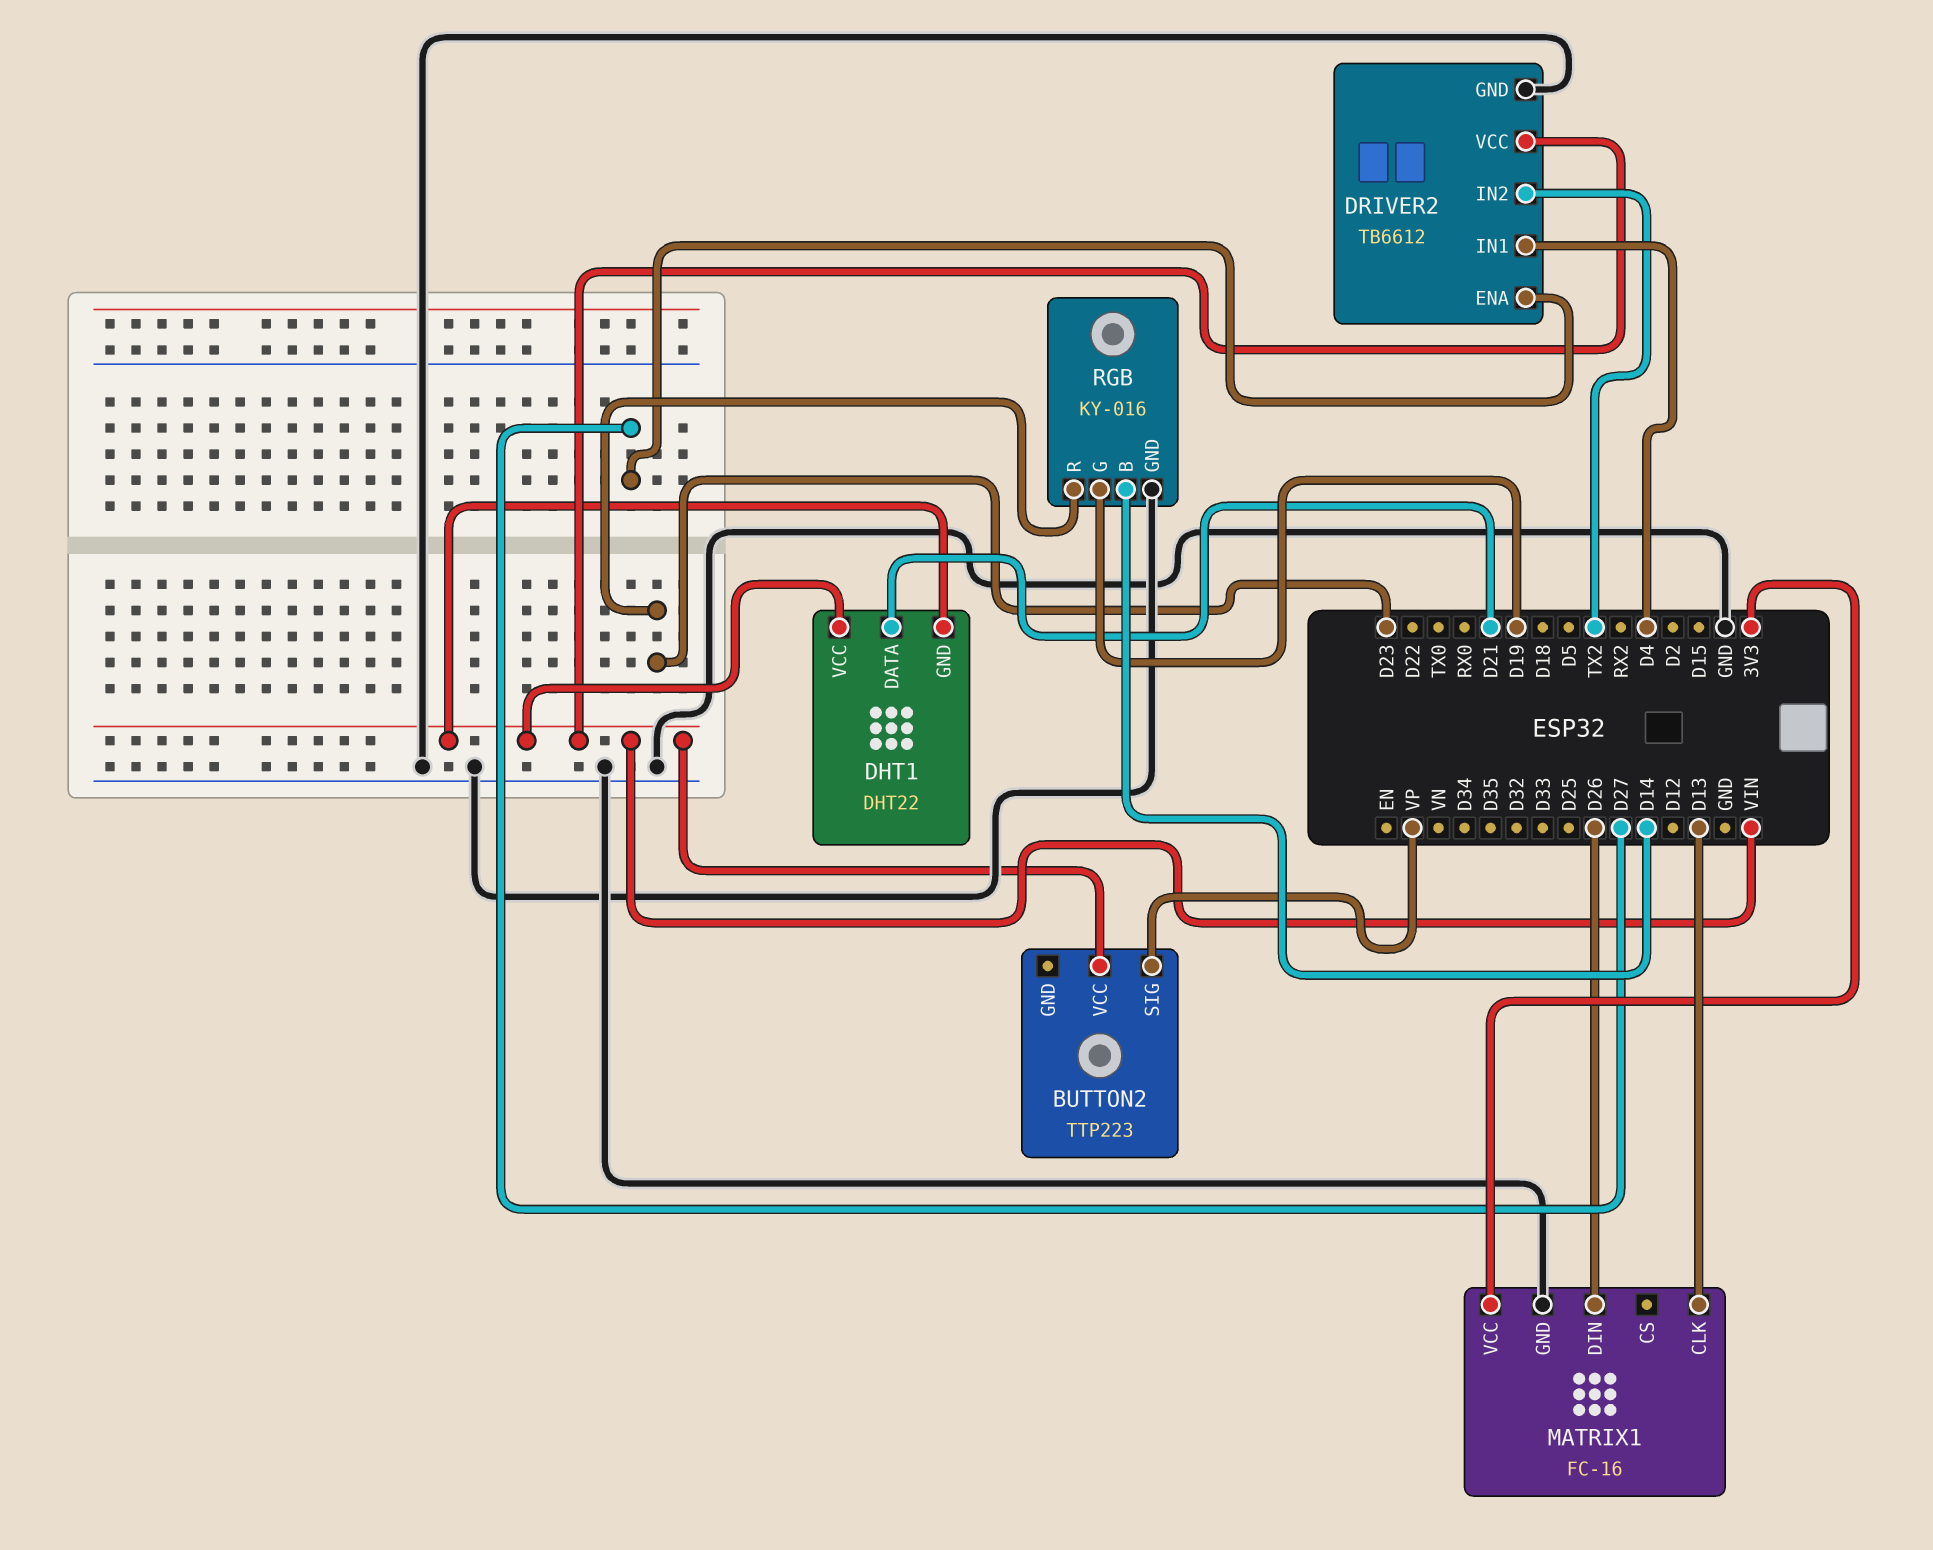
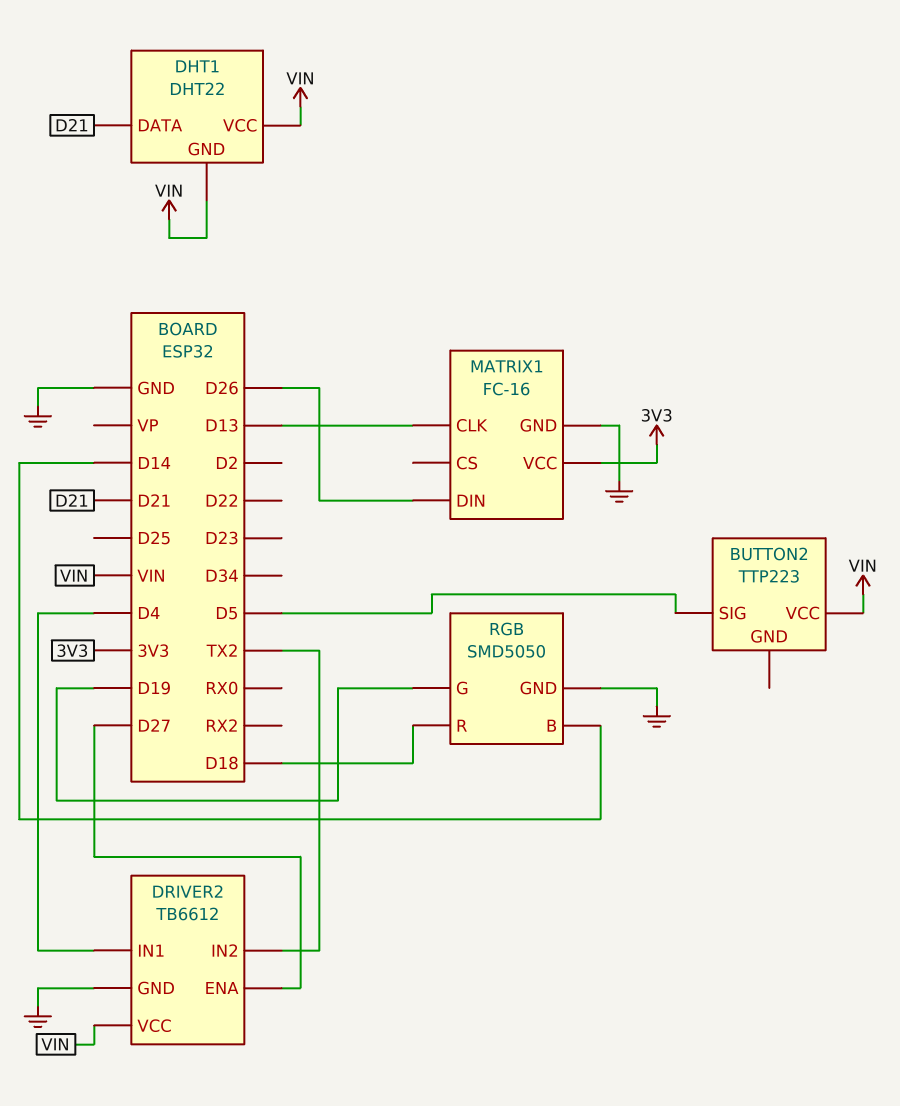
BUTTON2 pin SIG: VP -> D5
RGB: KY-016 -> SMD5050
RGB pin R: D23 -> D18

